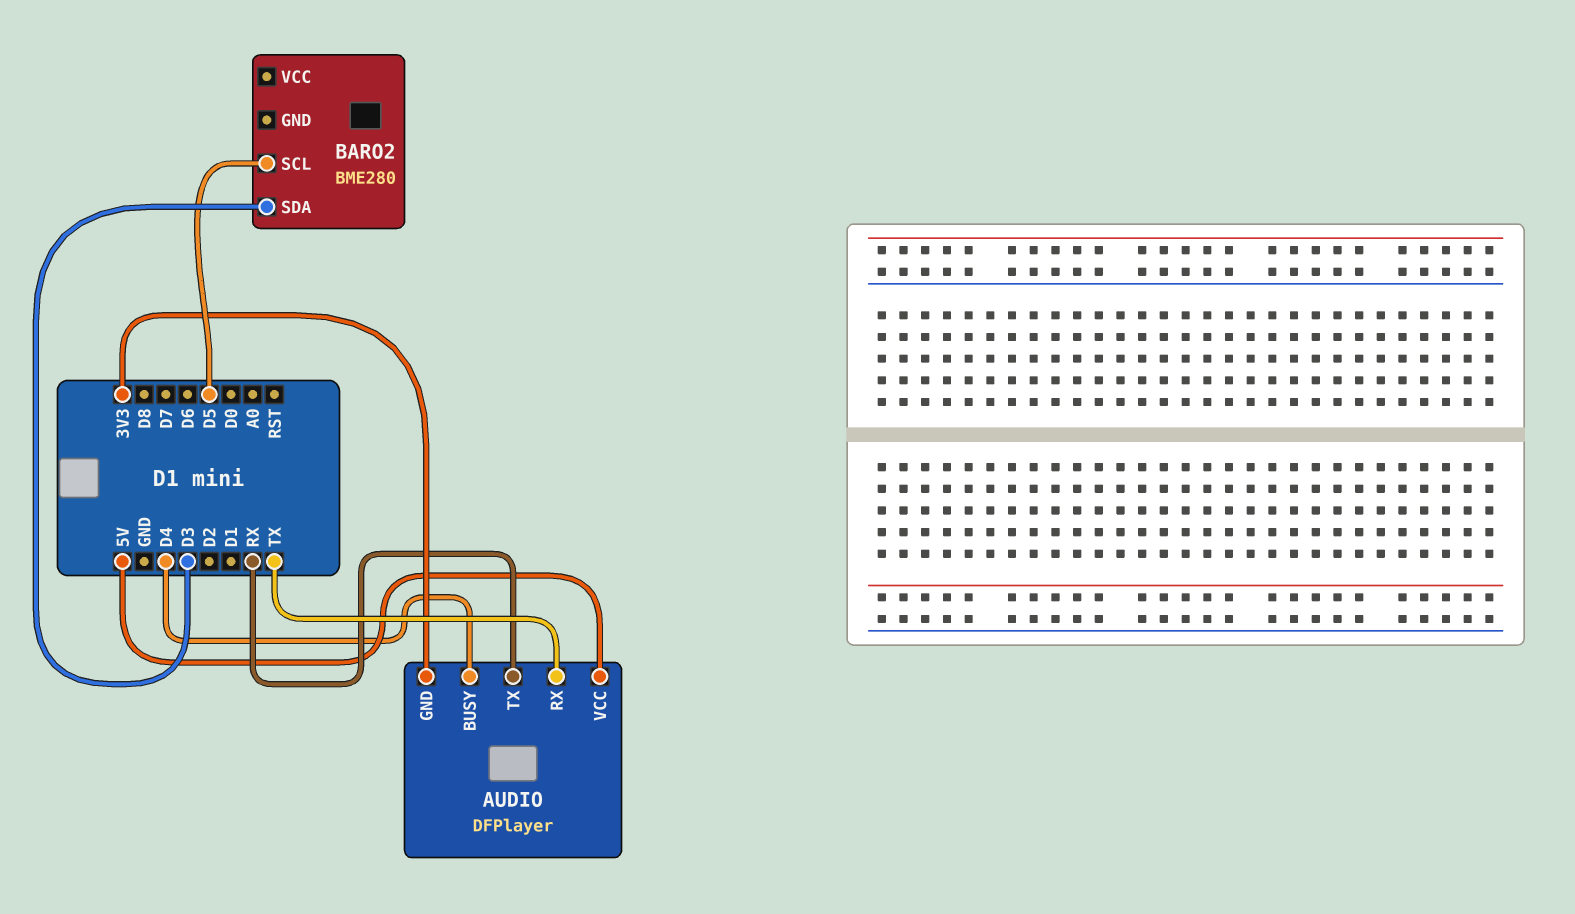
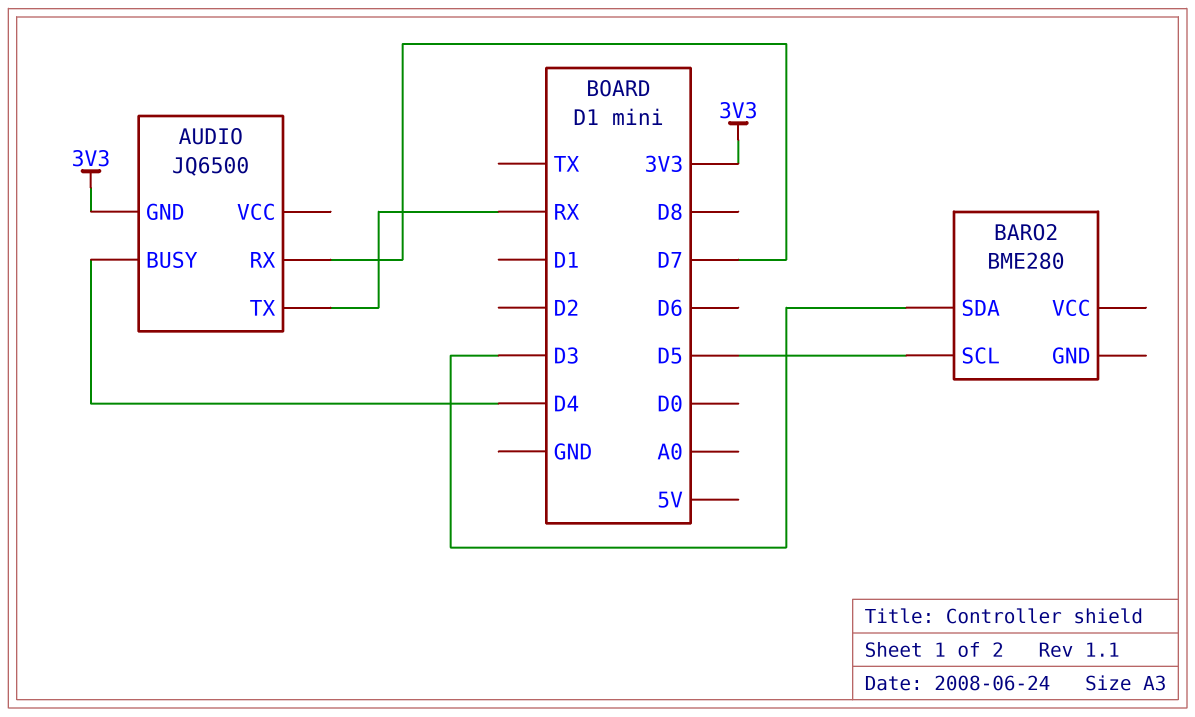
AUDIO: DFPlayer -> JQ6500
AUDIO pin RX: TX -> D7
AUDIO pin VCC: 5V -> none

